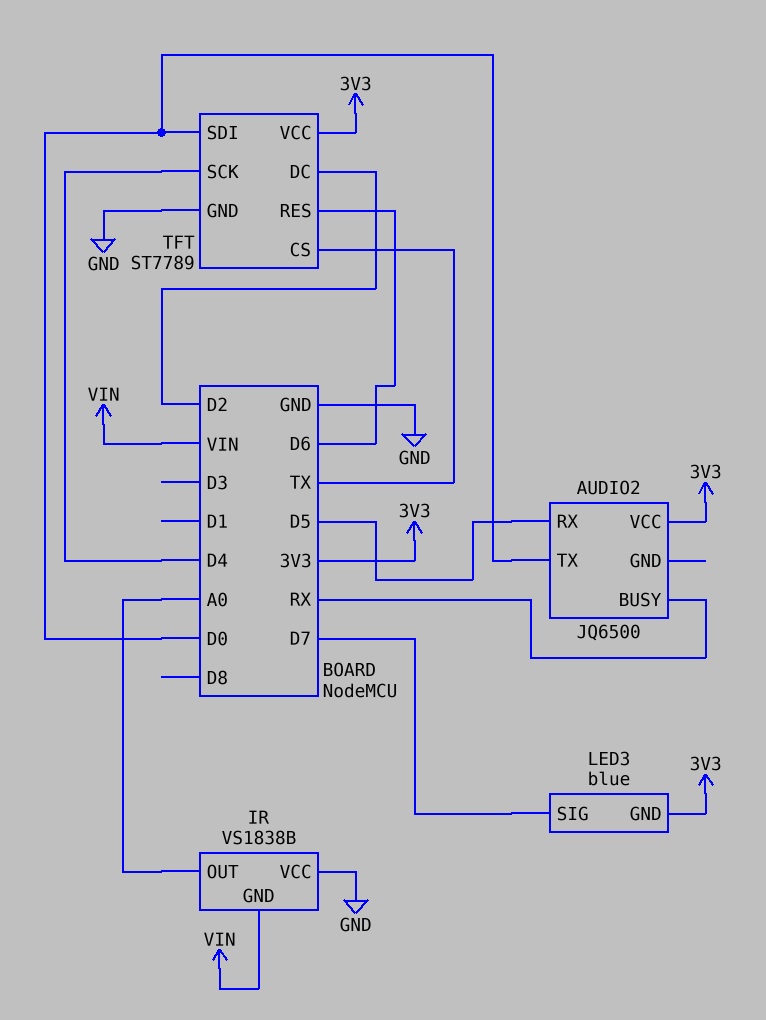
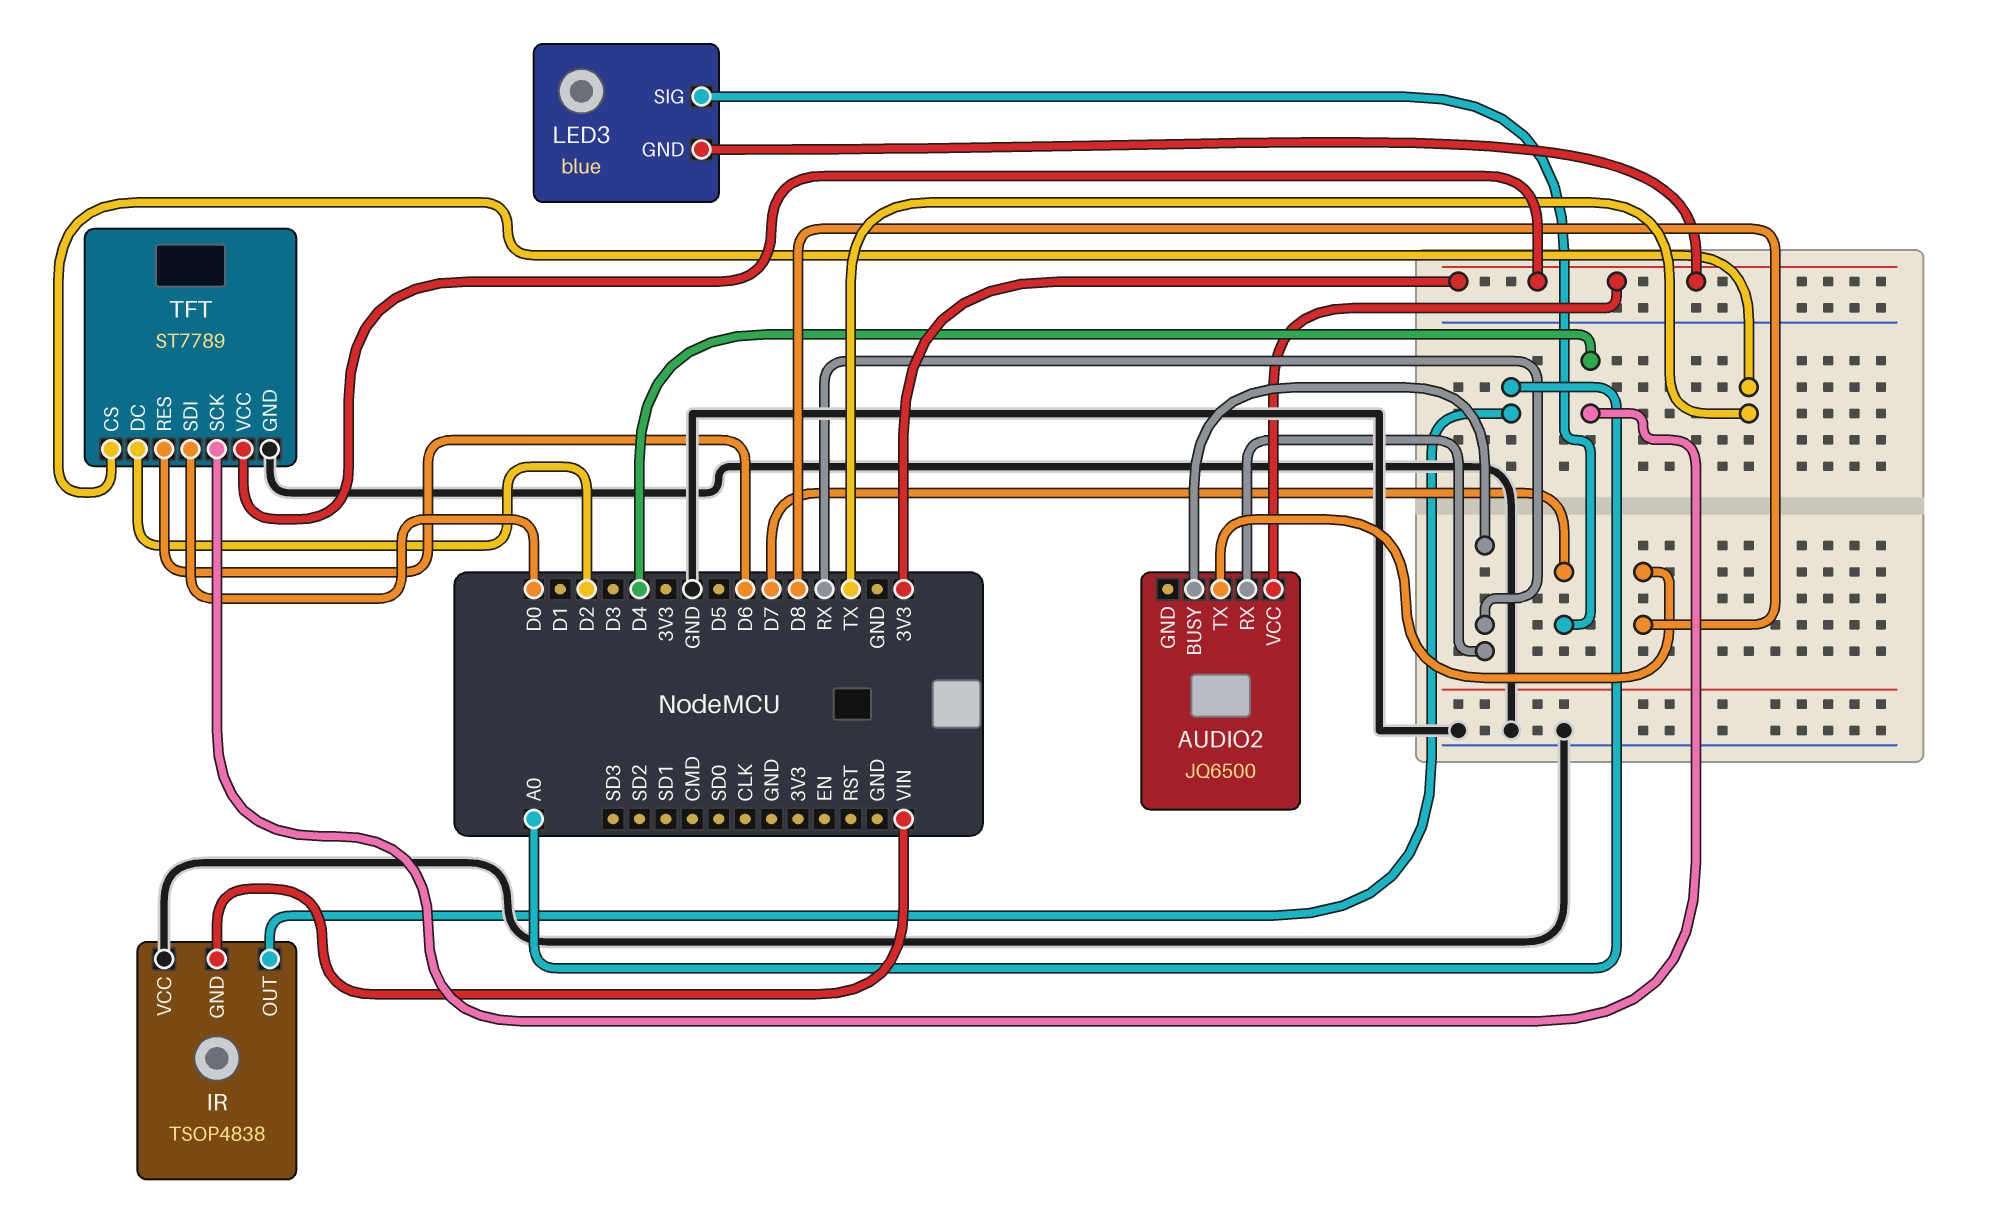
AUDIO2 pin RX: D5 -> RX
AUDIO2 pin TX: D0 -> D8
IR: VS1838B -> TSOP4838

